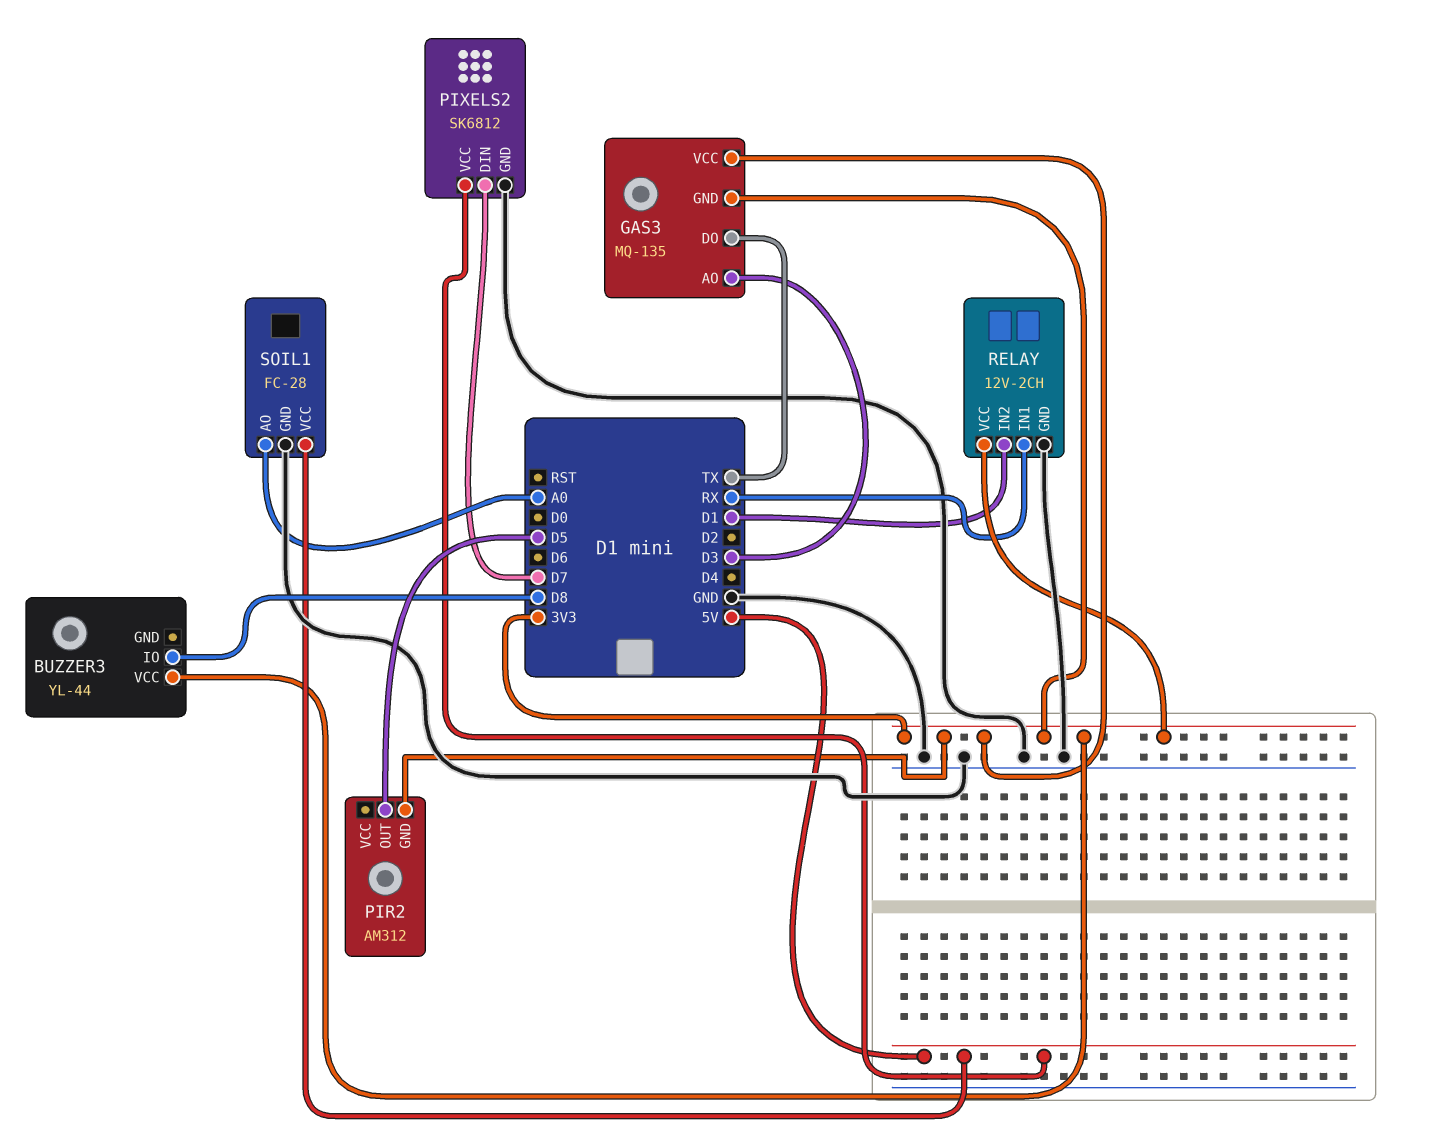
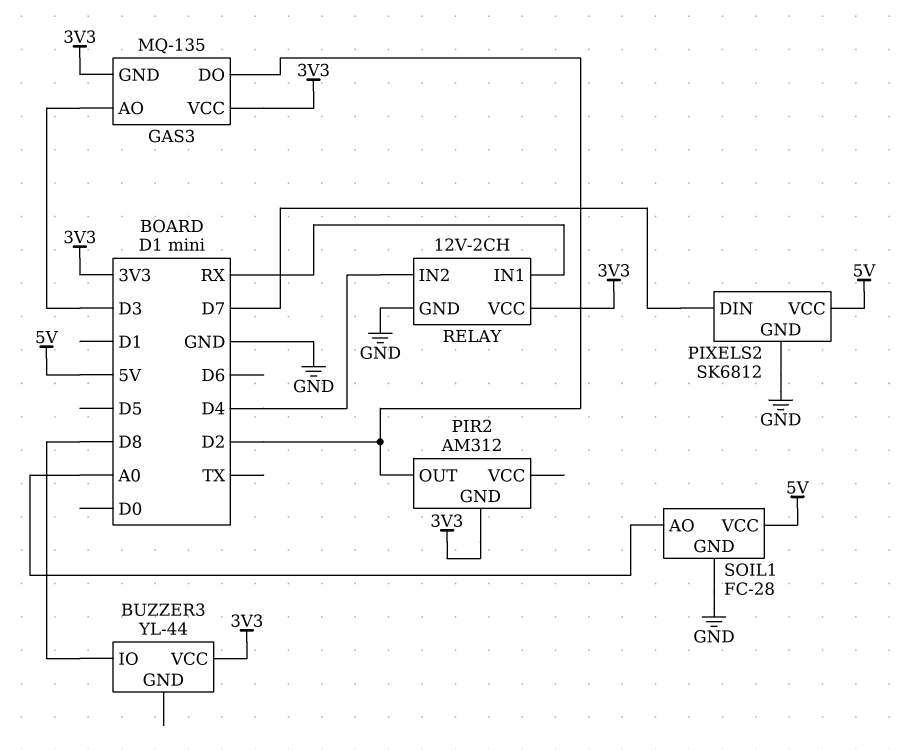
GAS3 pin DO: TX -> D2
PIR2 pin OUT: D5 -> D2
RELAY pin IN2: D1 -> D4

